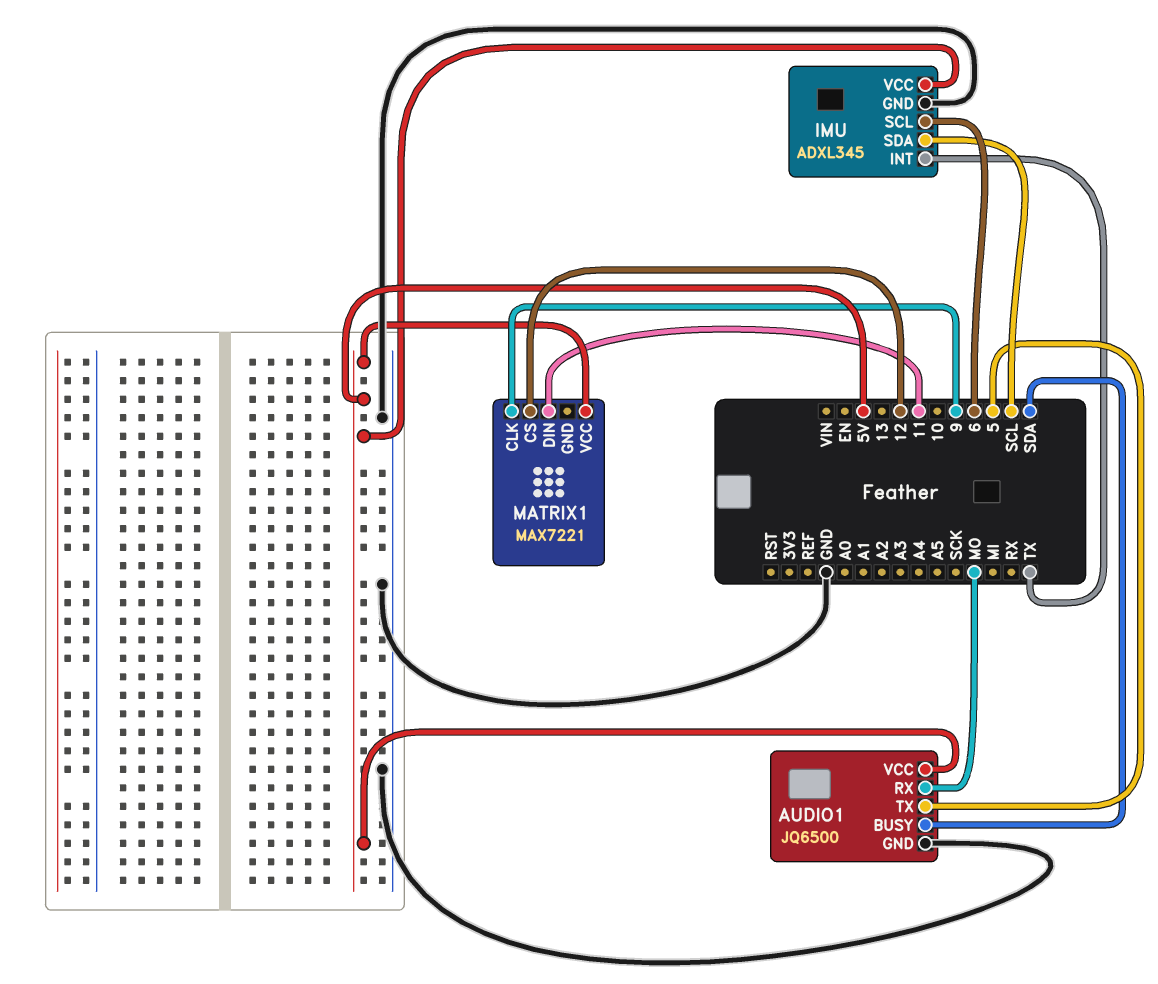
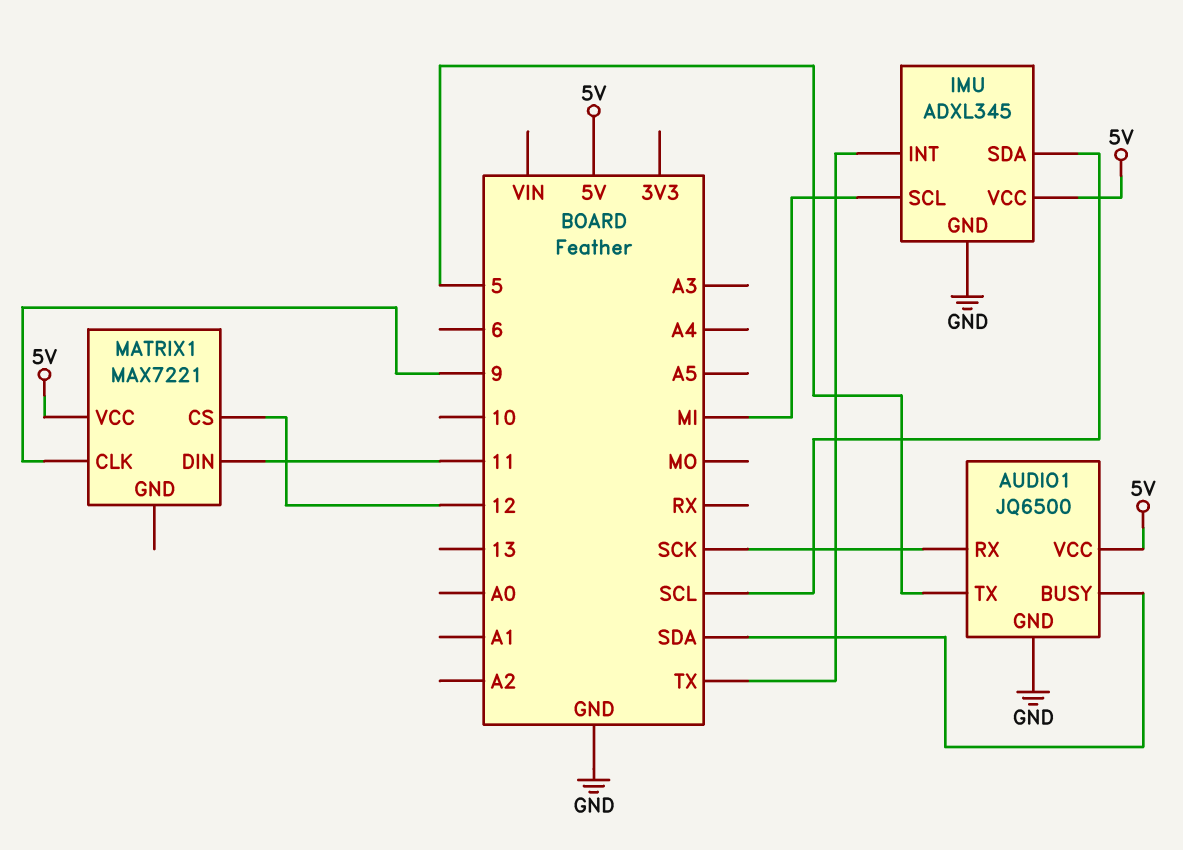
AUDIO1 pin RX: MO -> SCK
IMU pin SCL: 6 -> MI

